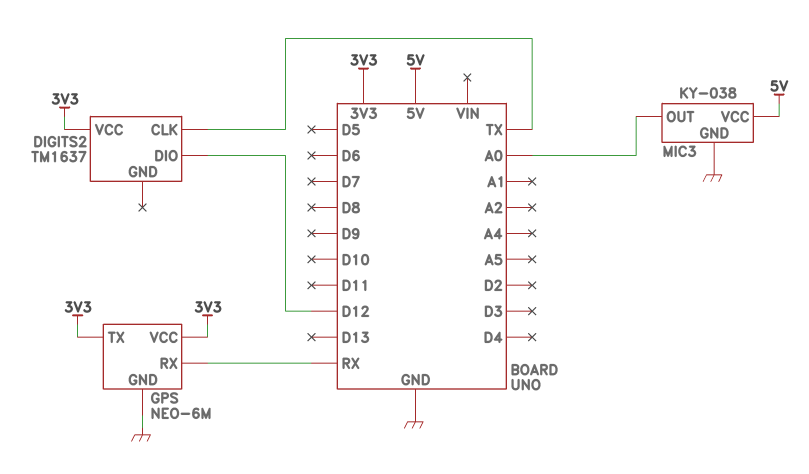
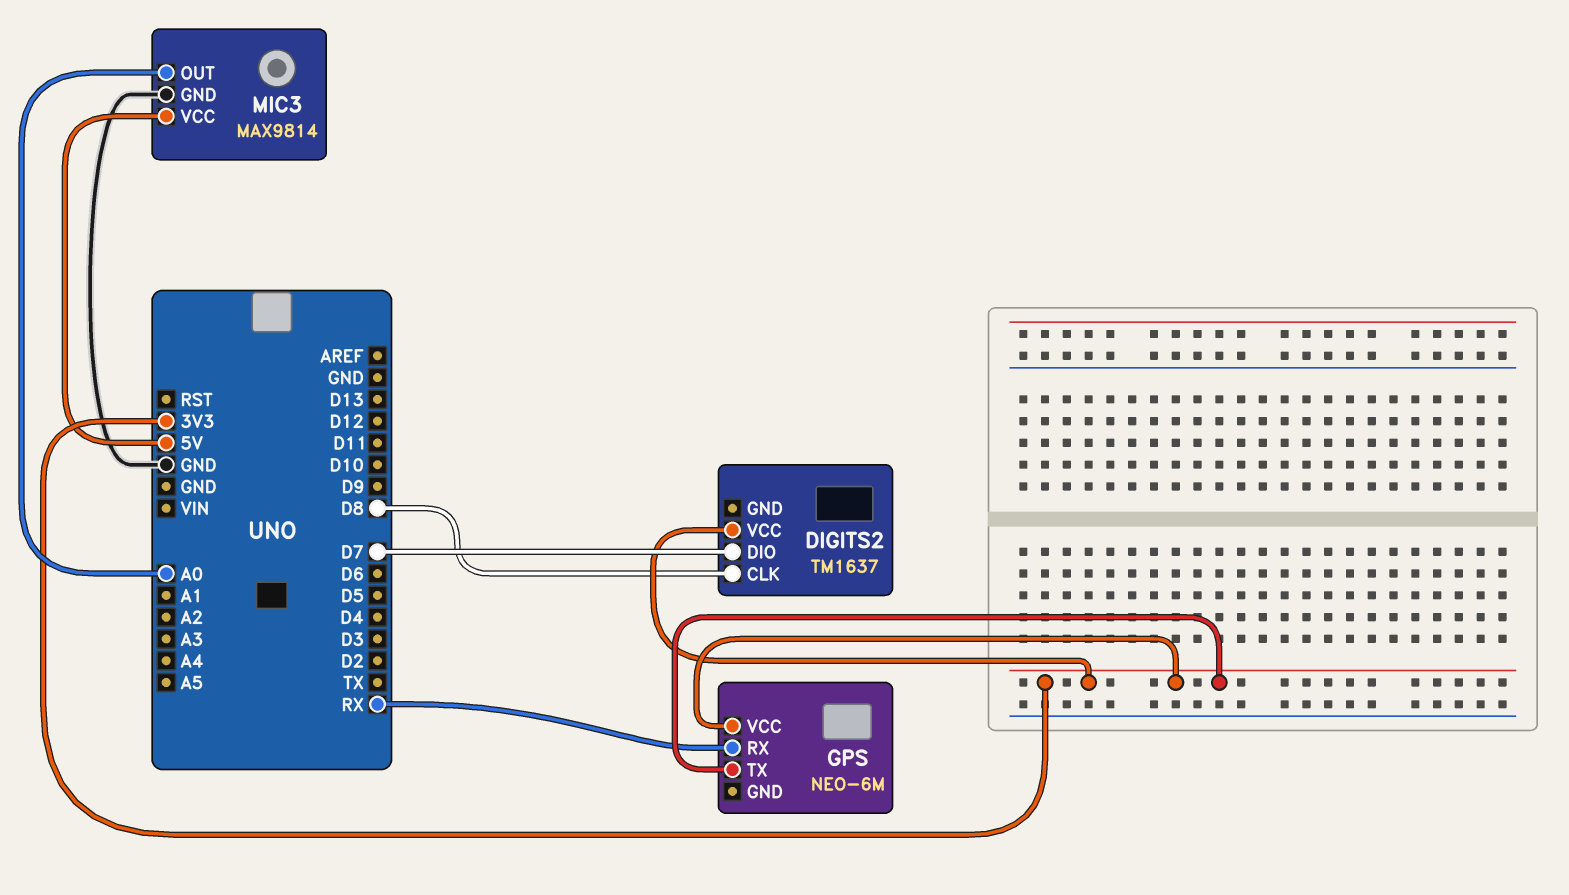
DIGITS2 pin CLK: TX -> D8
DIGITS2 pin DIO: D12 -> D7
GPS pin GND: GND -> none
MIC3: KY-038 -> MAX9814

